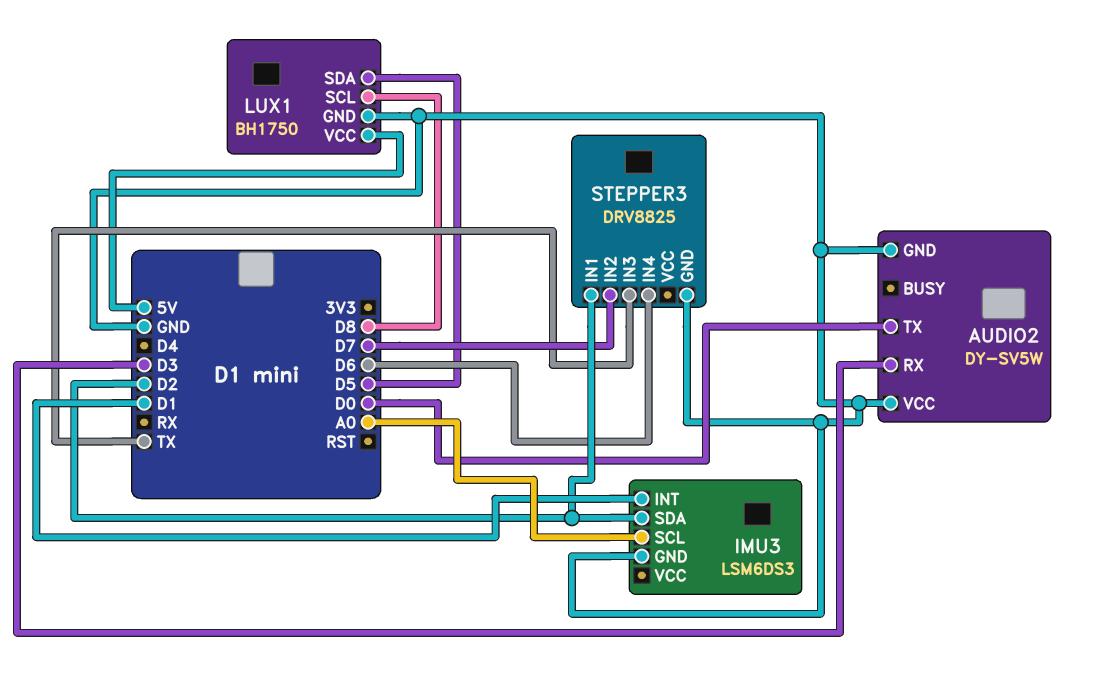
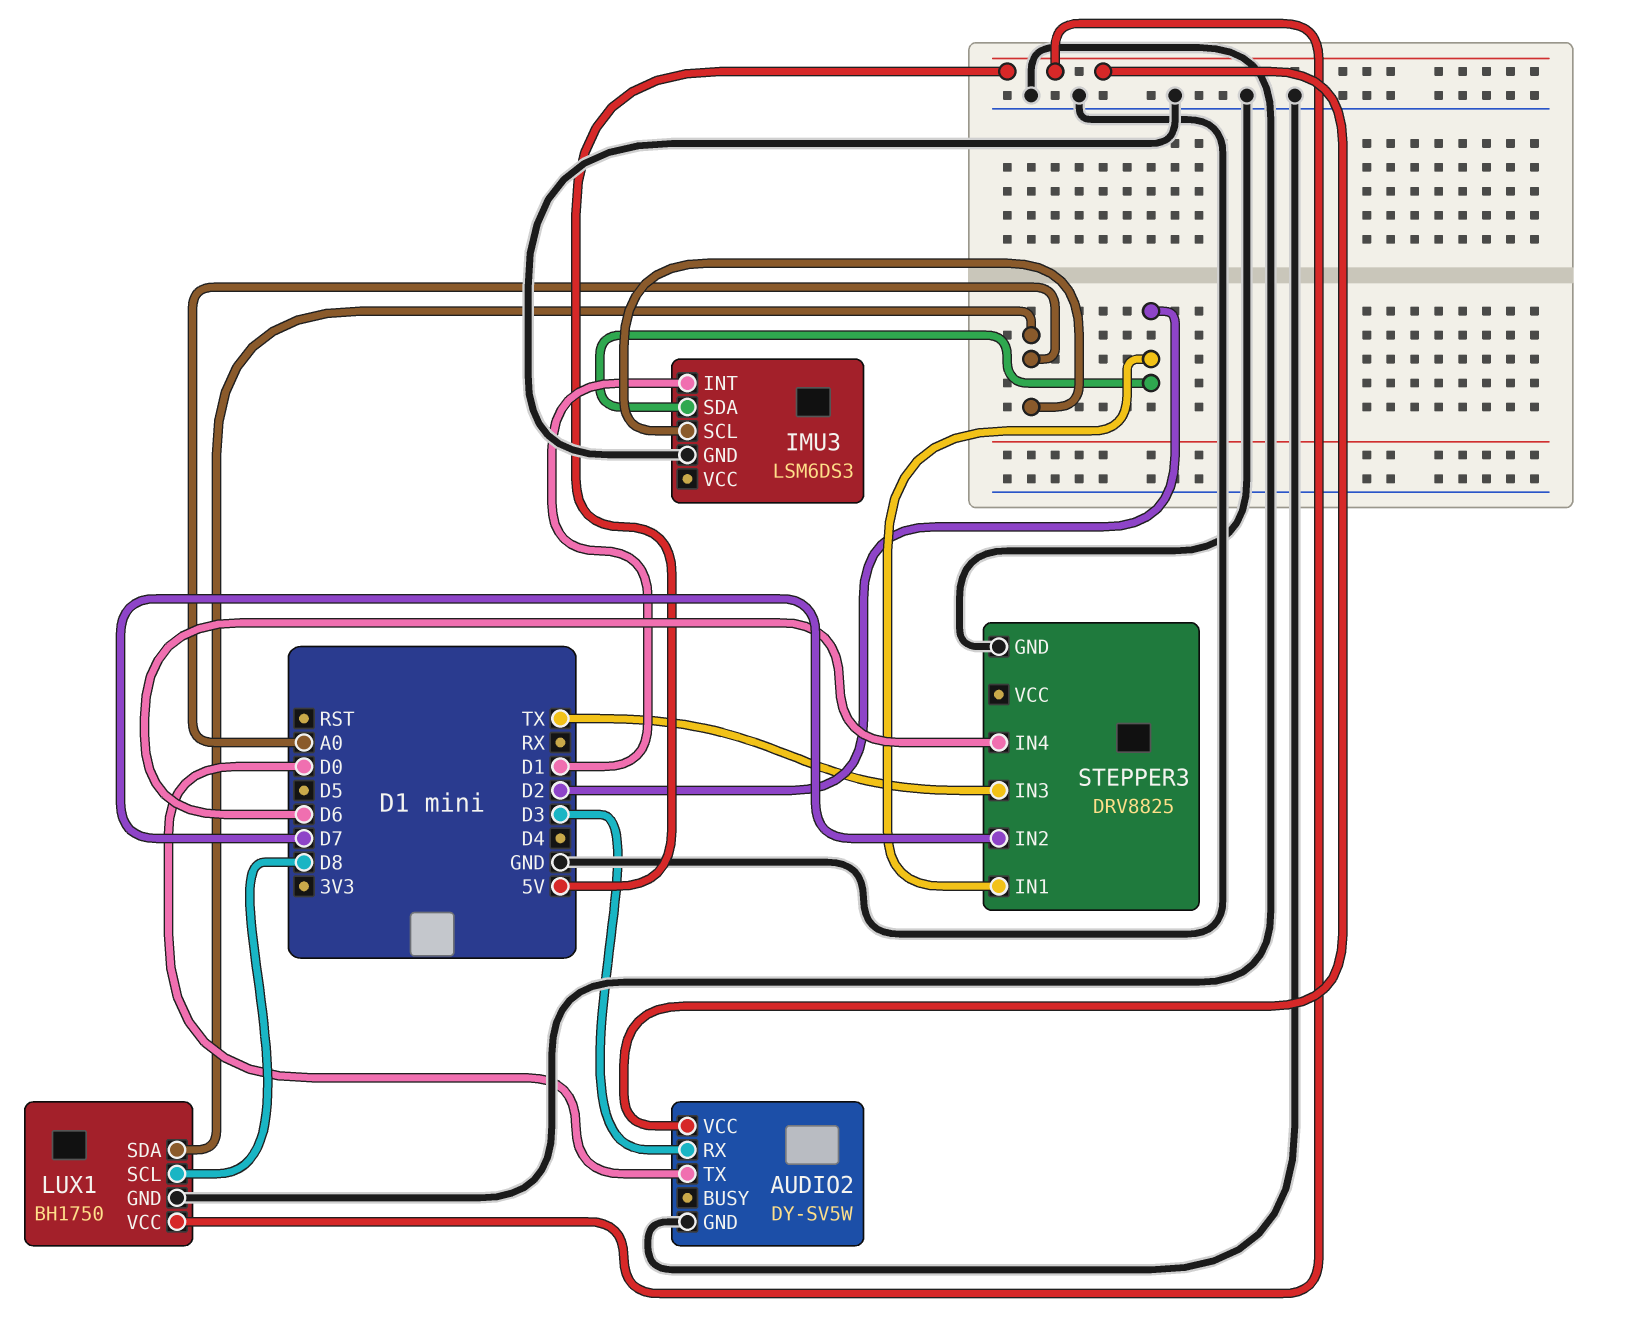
AUDIO2 pin VCC: GND -> 5V
LUX1 pin SDA: D5 -> A0

